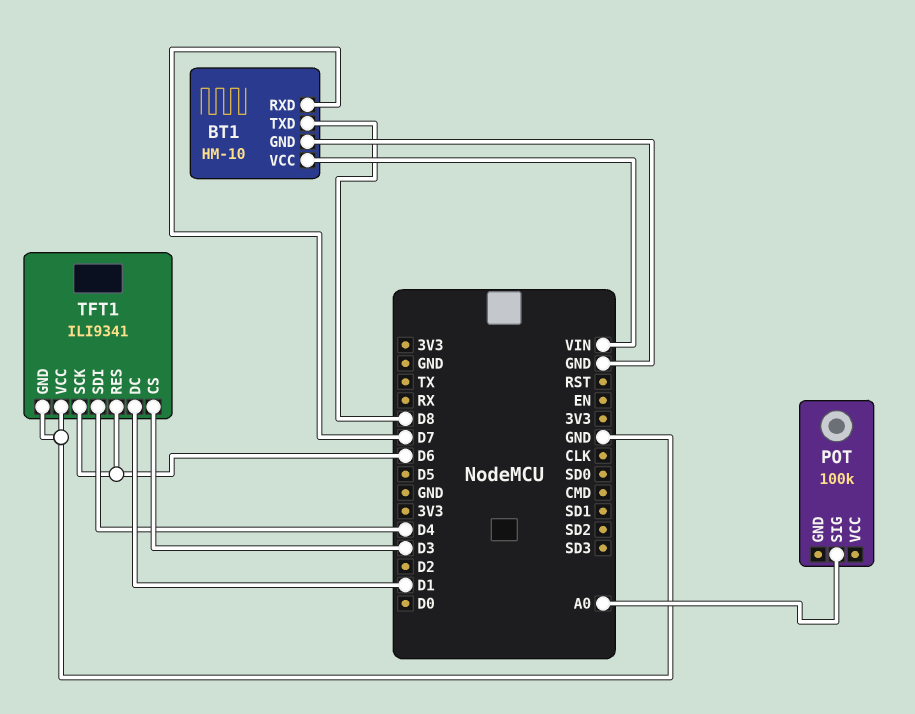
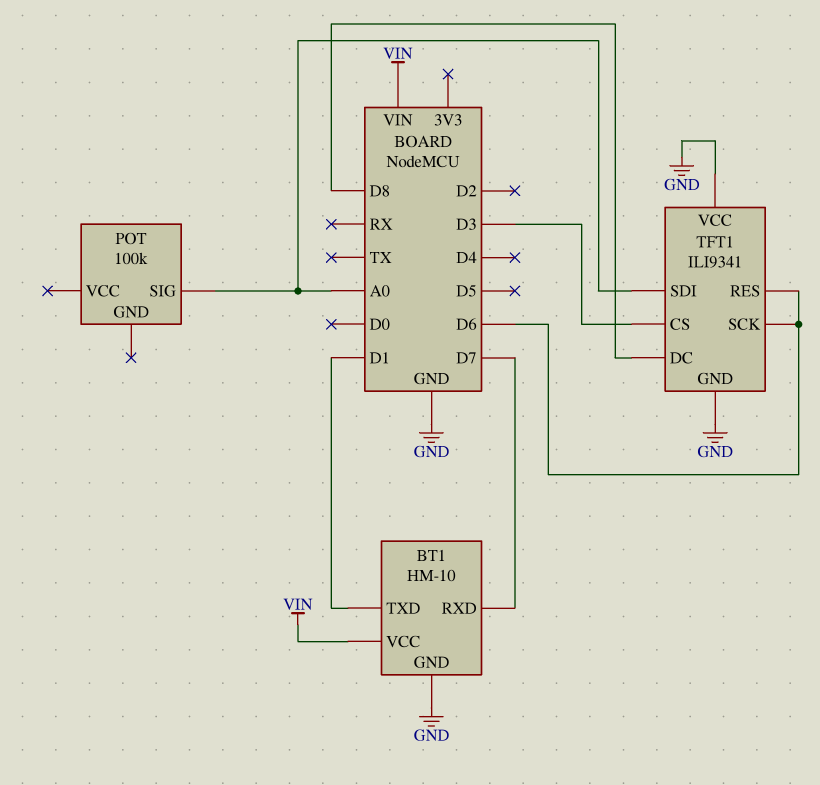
BT1 pin TXD: D8 -> D1
TFT1 pin DC: D1 -> D8
TFT1 pin SDI: D4 -> A0

